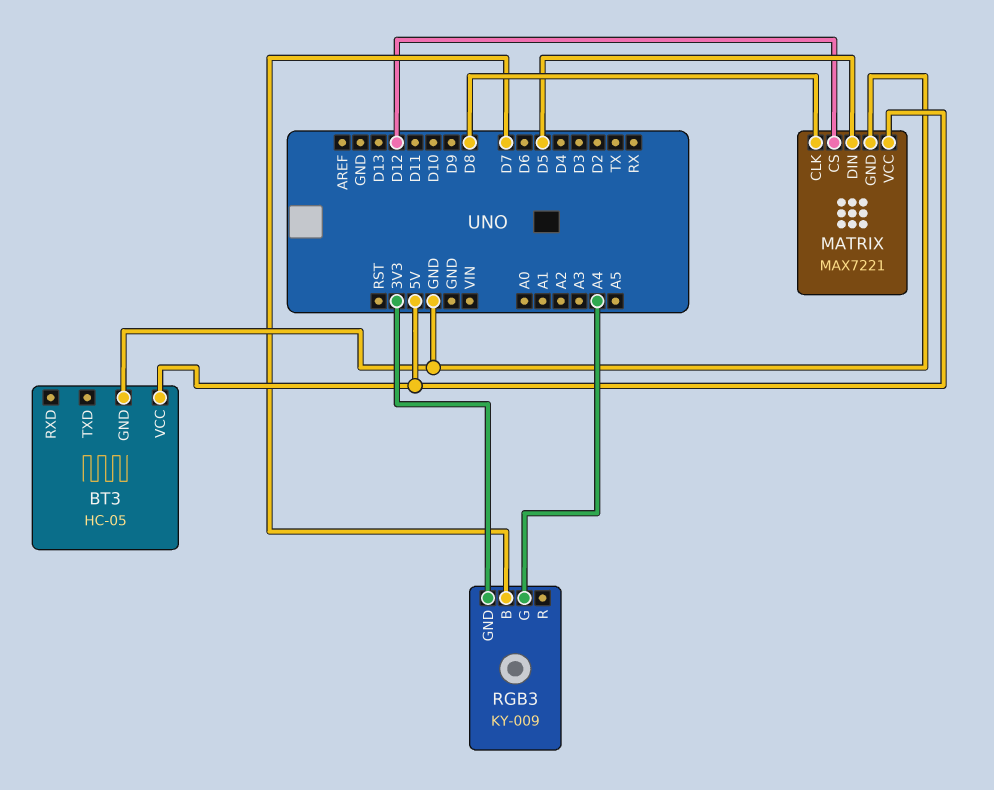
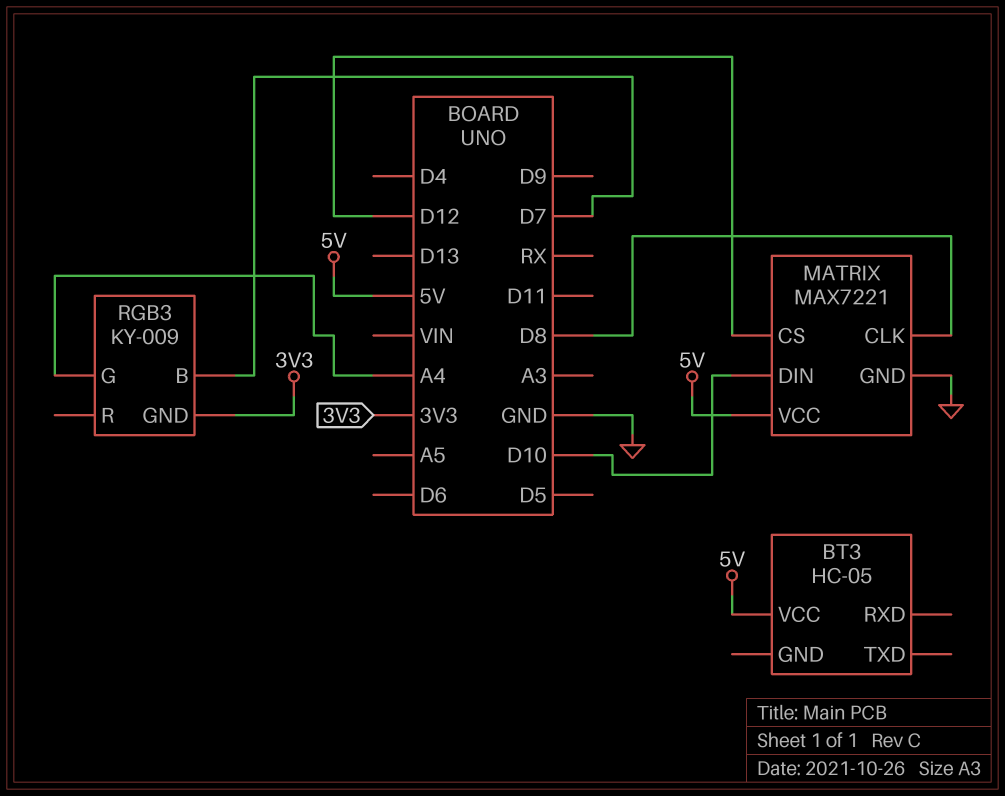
BT3 pin GND: GND -> none
MATRIX pin DIN: D5 -> D10

